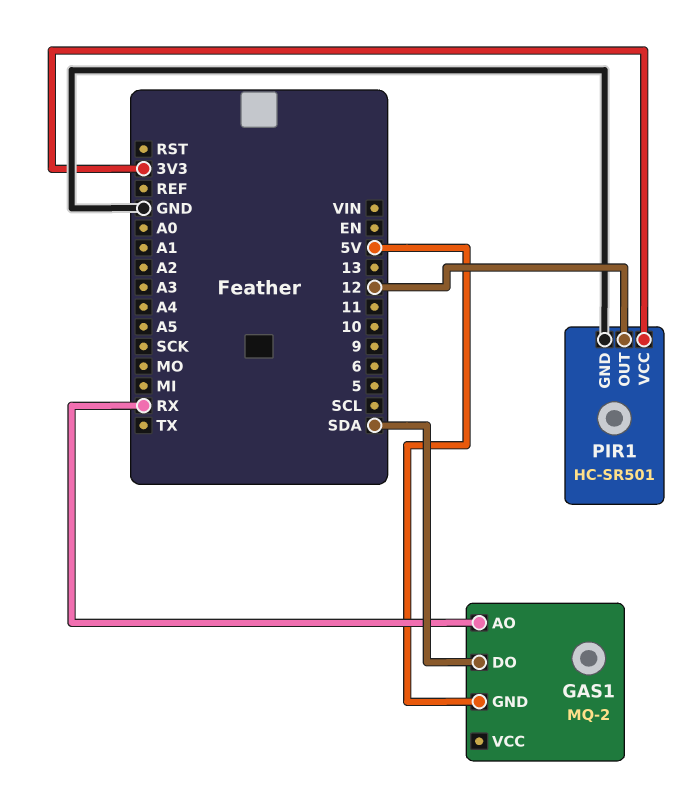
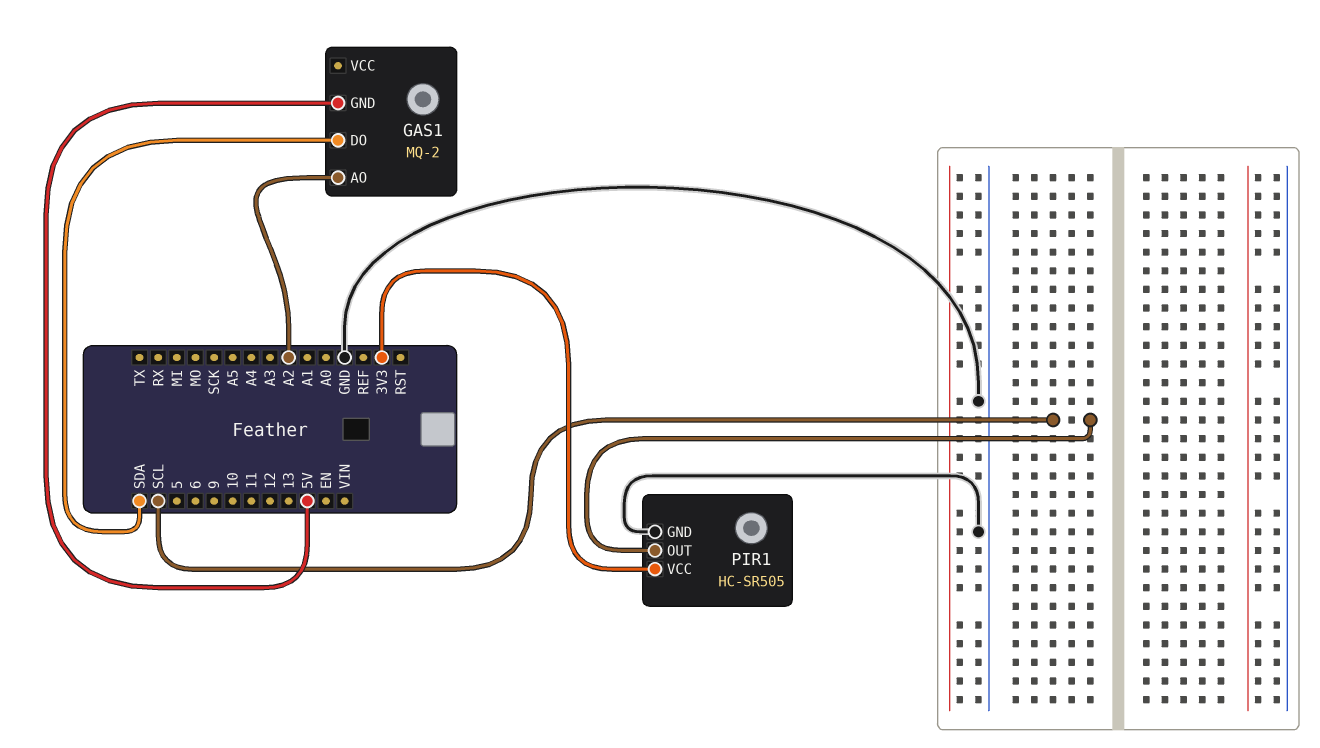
GAS1 pin AO: RX -> A2
PIR1: HC-SR501 -> HC-SR505
PIR1 pin OUT: 12 -> SCL

